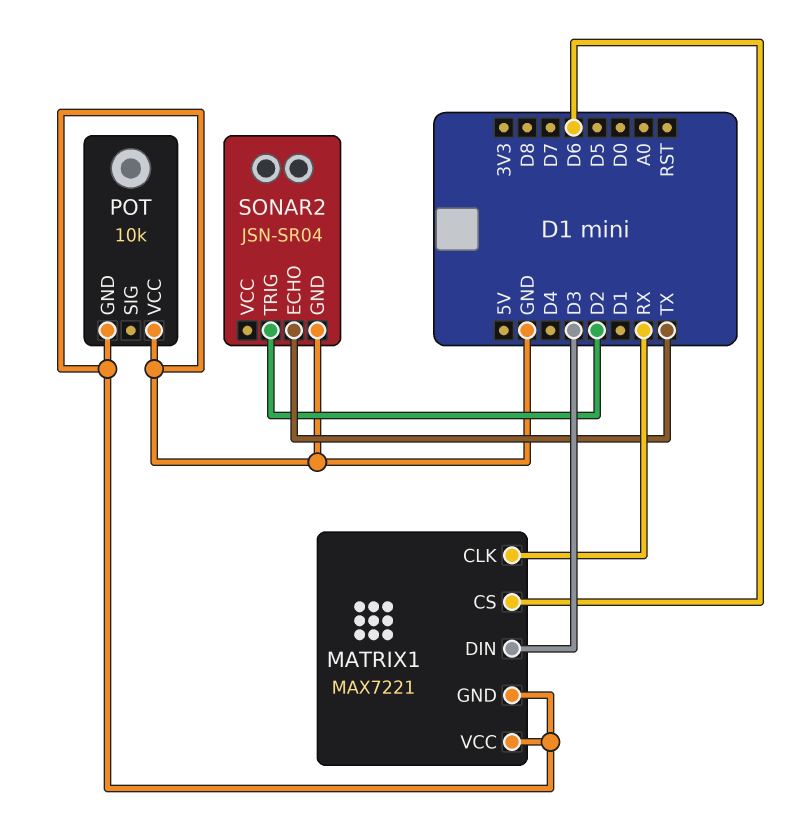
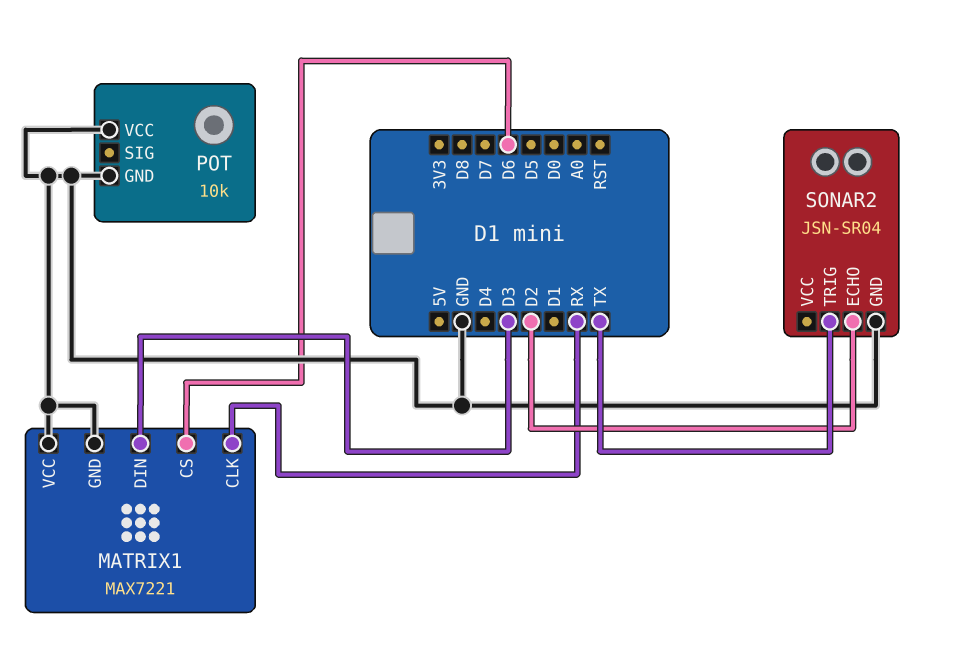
SONAR2 pin ECHO: TX -> D2
SONAR2 pin TRIG: D2 -> TX

